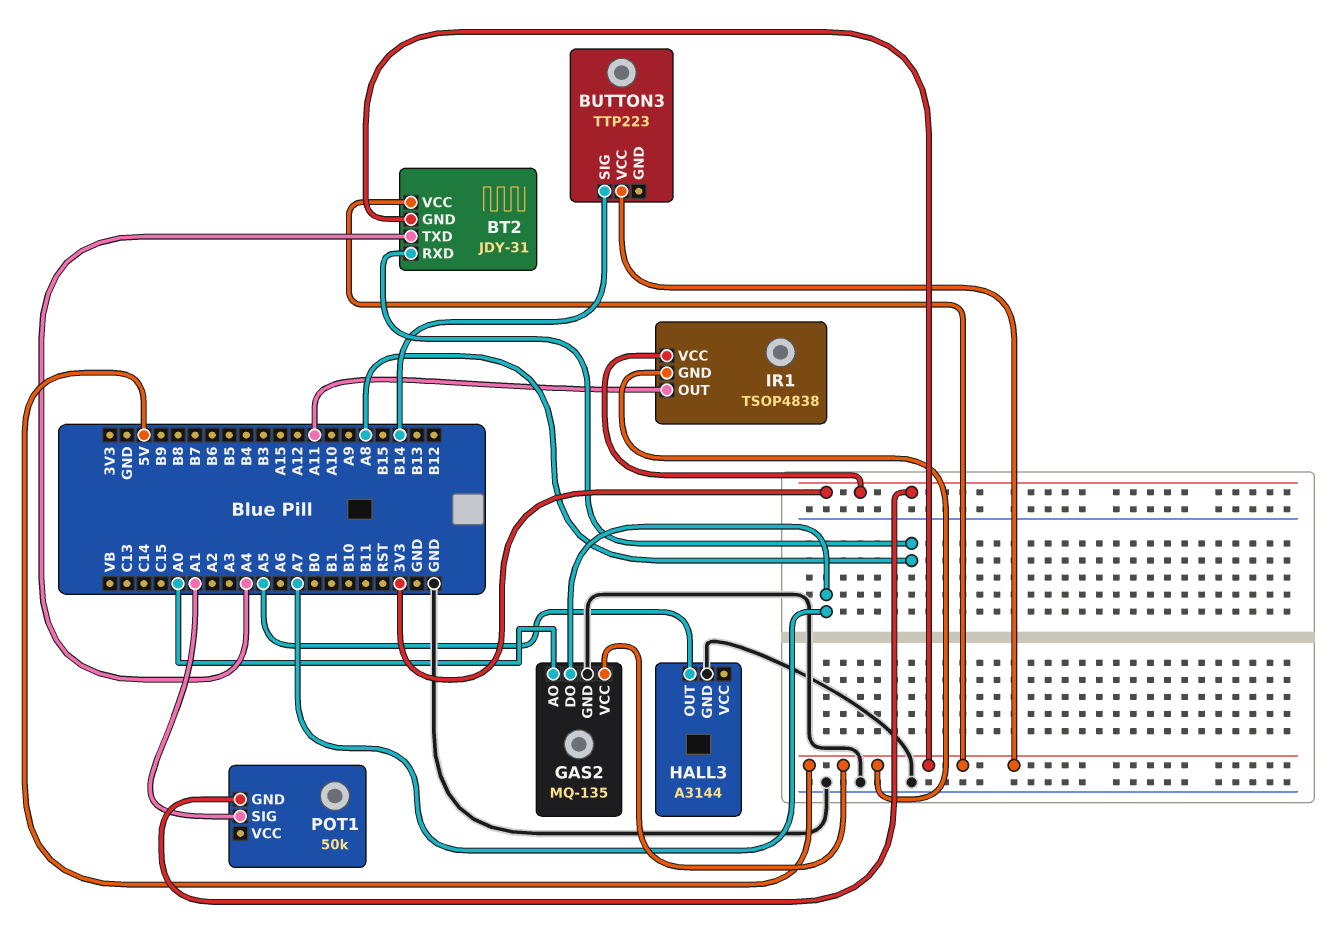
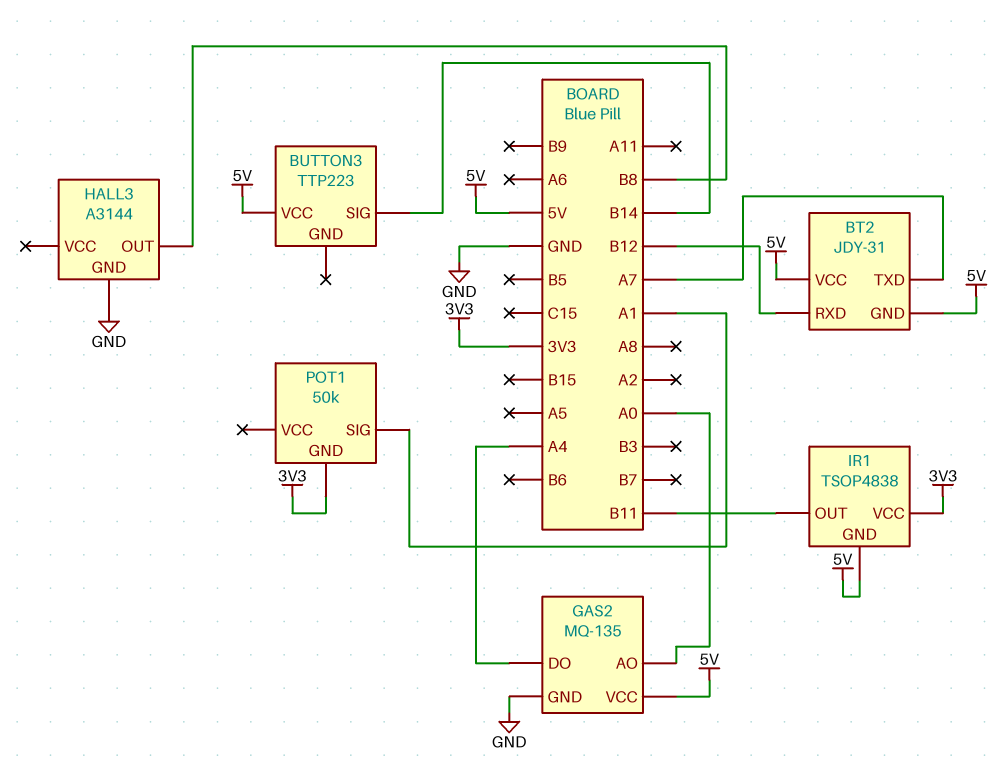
BT2 pin RXD: A8 -> B12
BT2 pin TXD: A4 -> A7
GAS2 pin DO: A7 -> A4
HALL3 pin OUT: A5 -> B8
IR1 pin OUT: A11 -> B11

